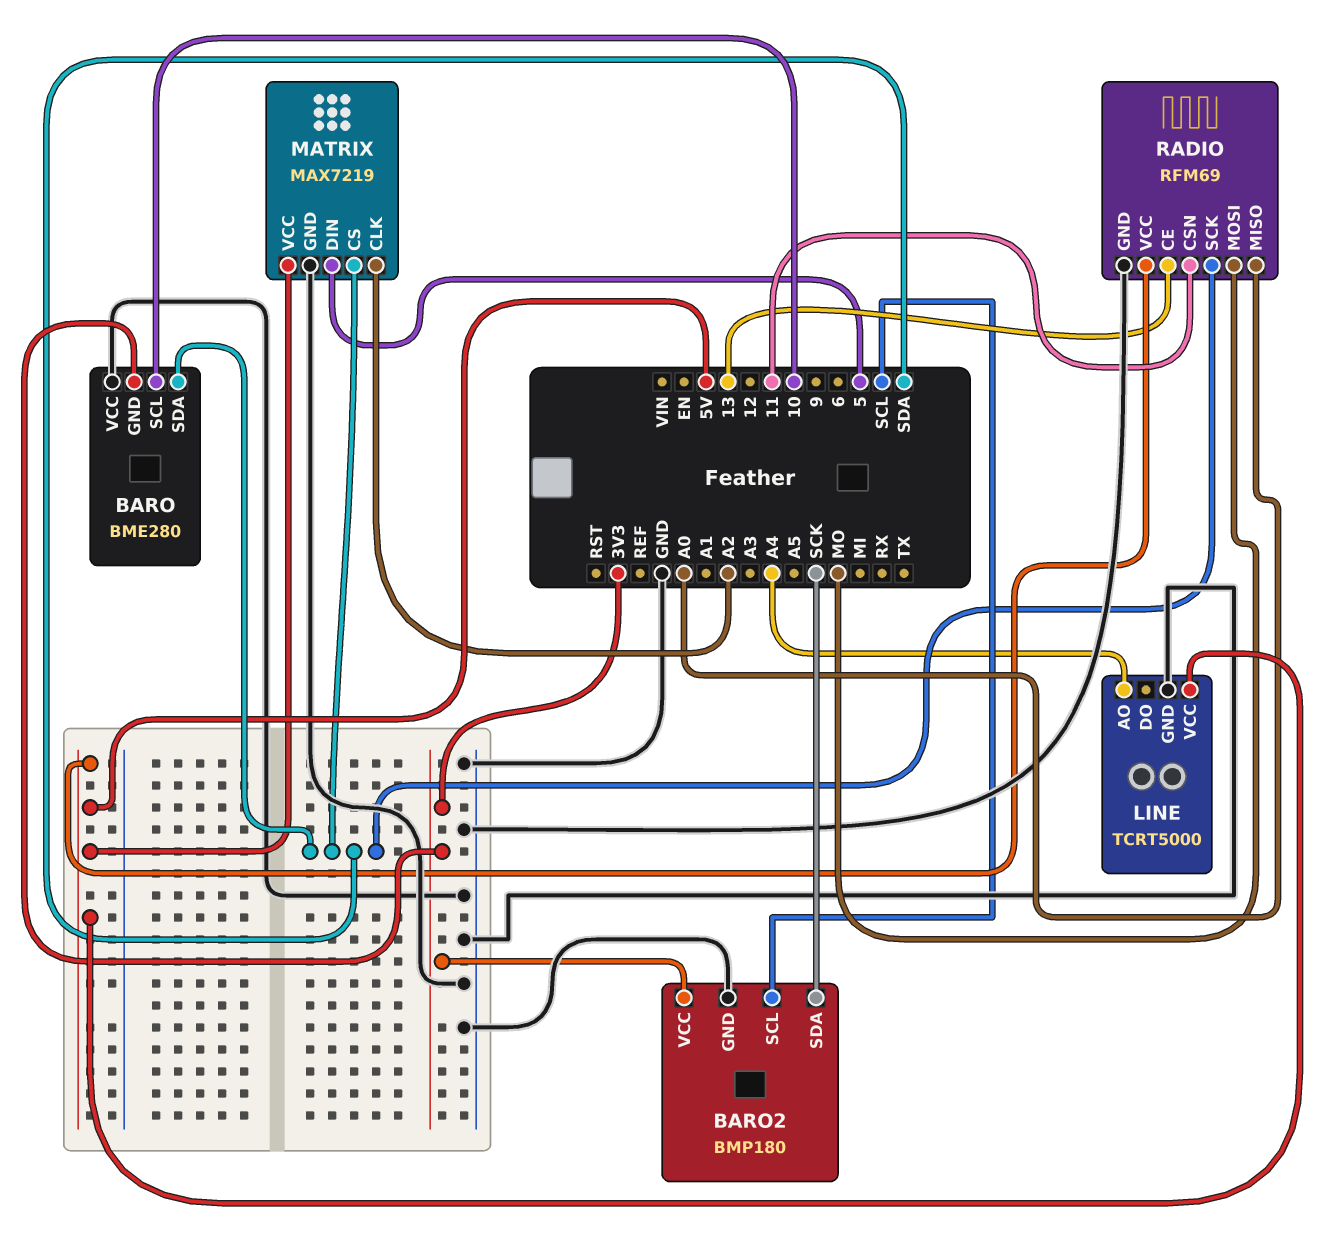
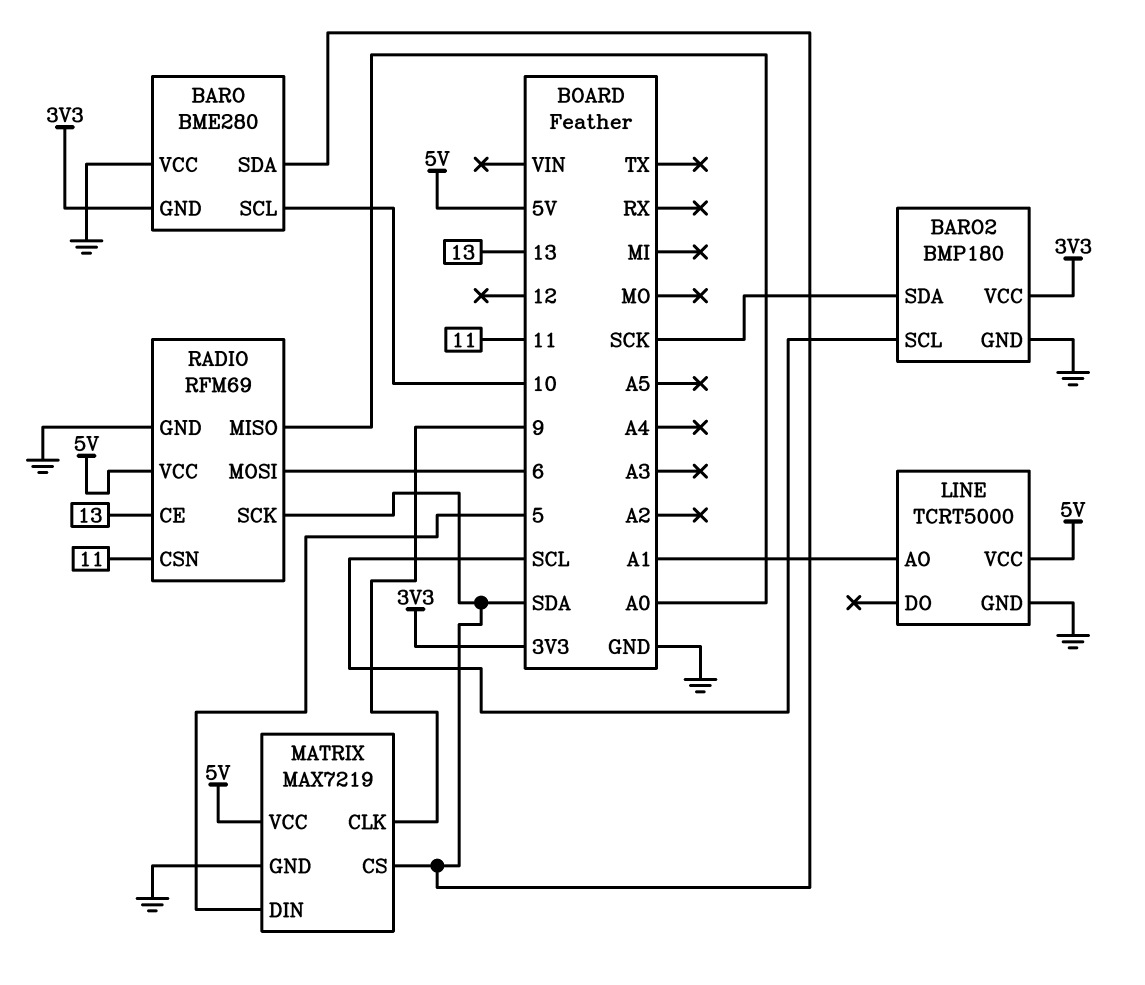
LINE pin AO: A4 -> A1
MATRIX pin CLK: A2 -> 9
RADIO pin MOSI: MO -> 6

